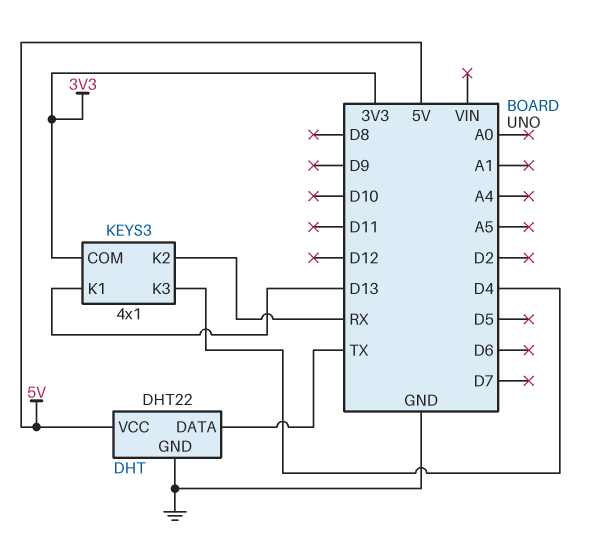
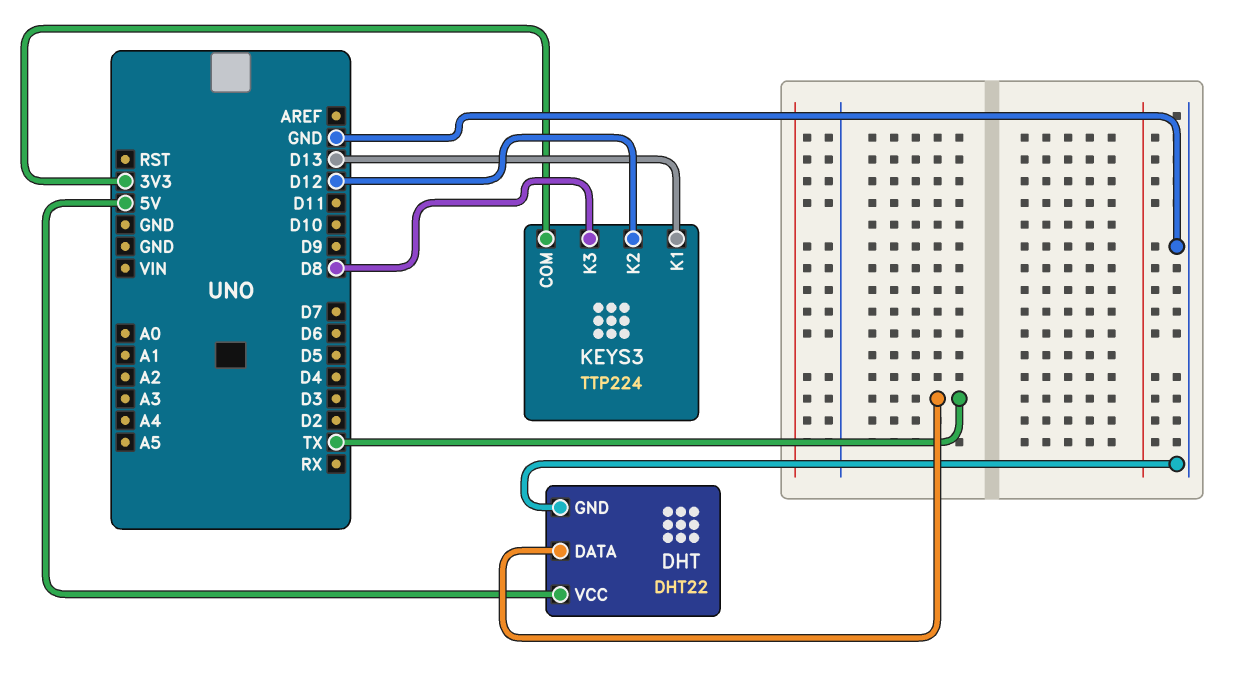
KEYS3: 4x1 -> TTP224
KEYS3 pin K2: RX -> D12
KEYS3 pin K3: D4 -> D8

